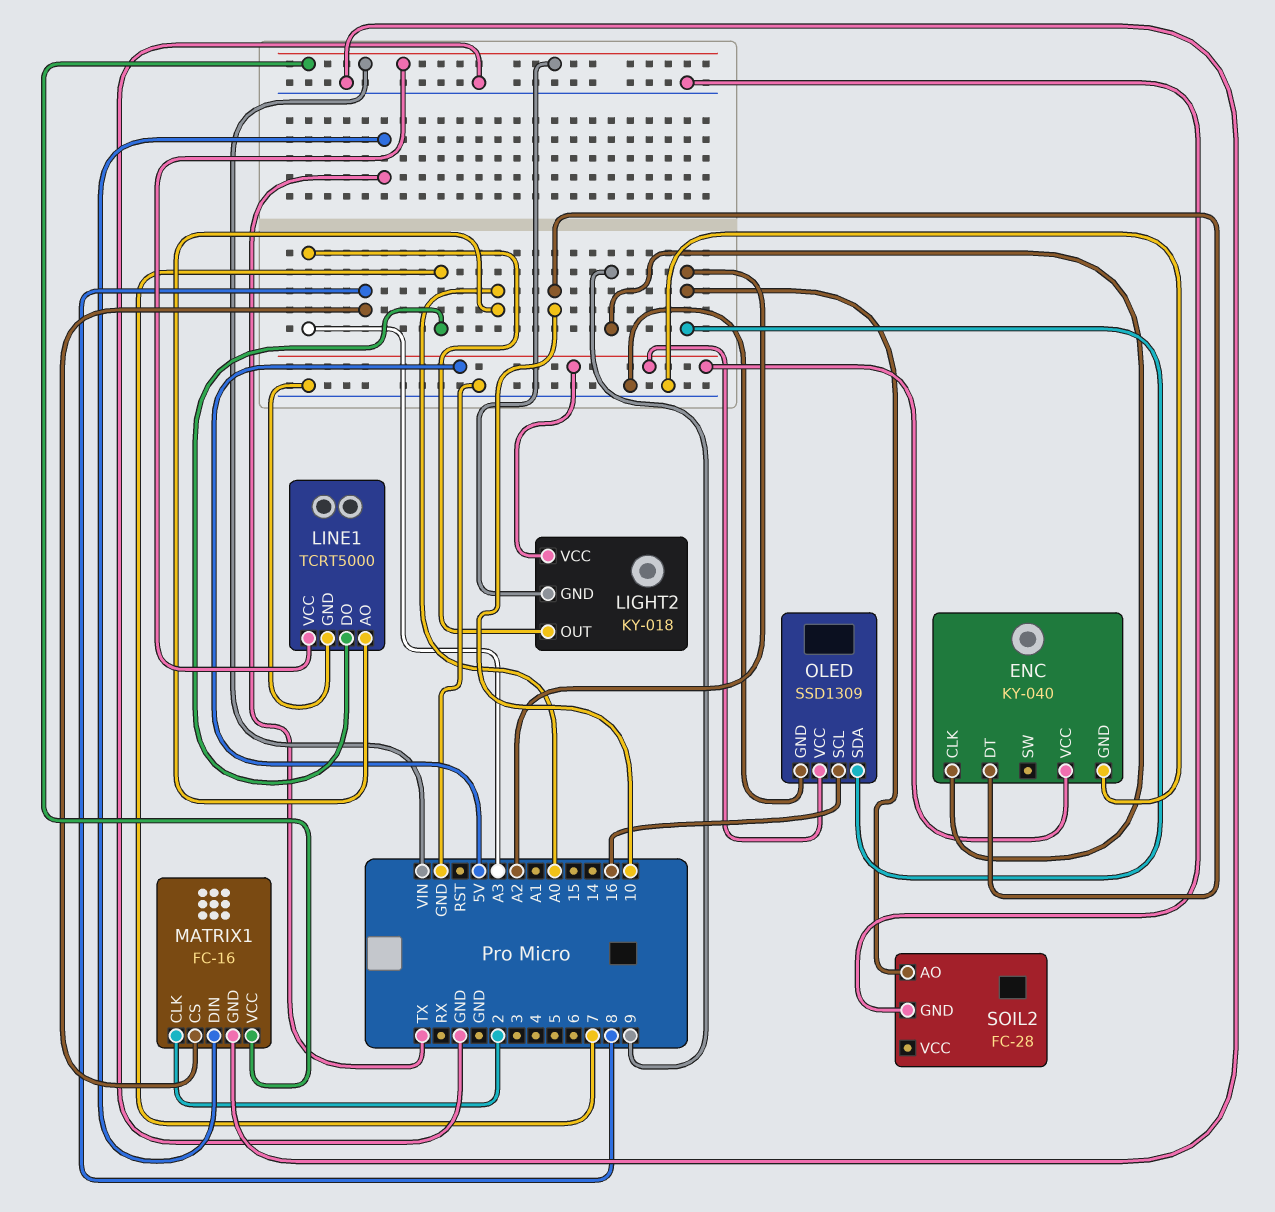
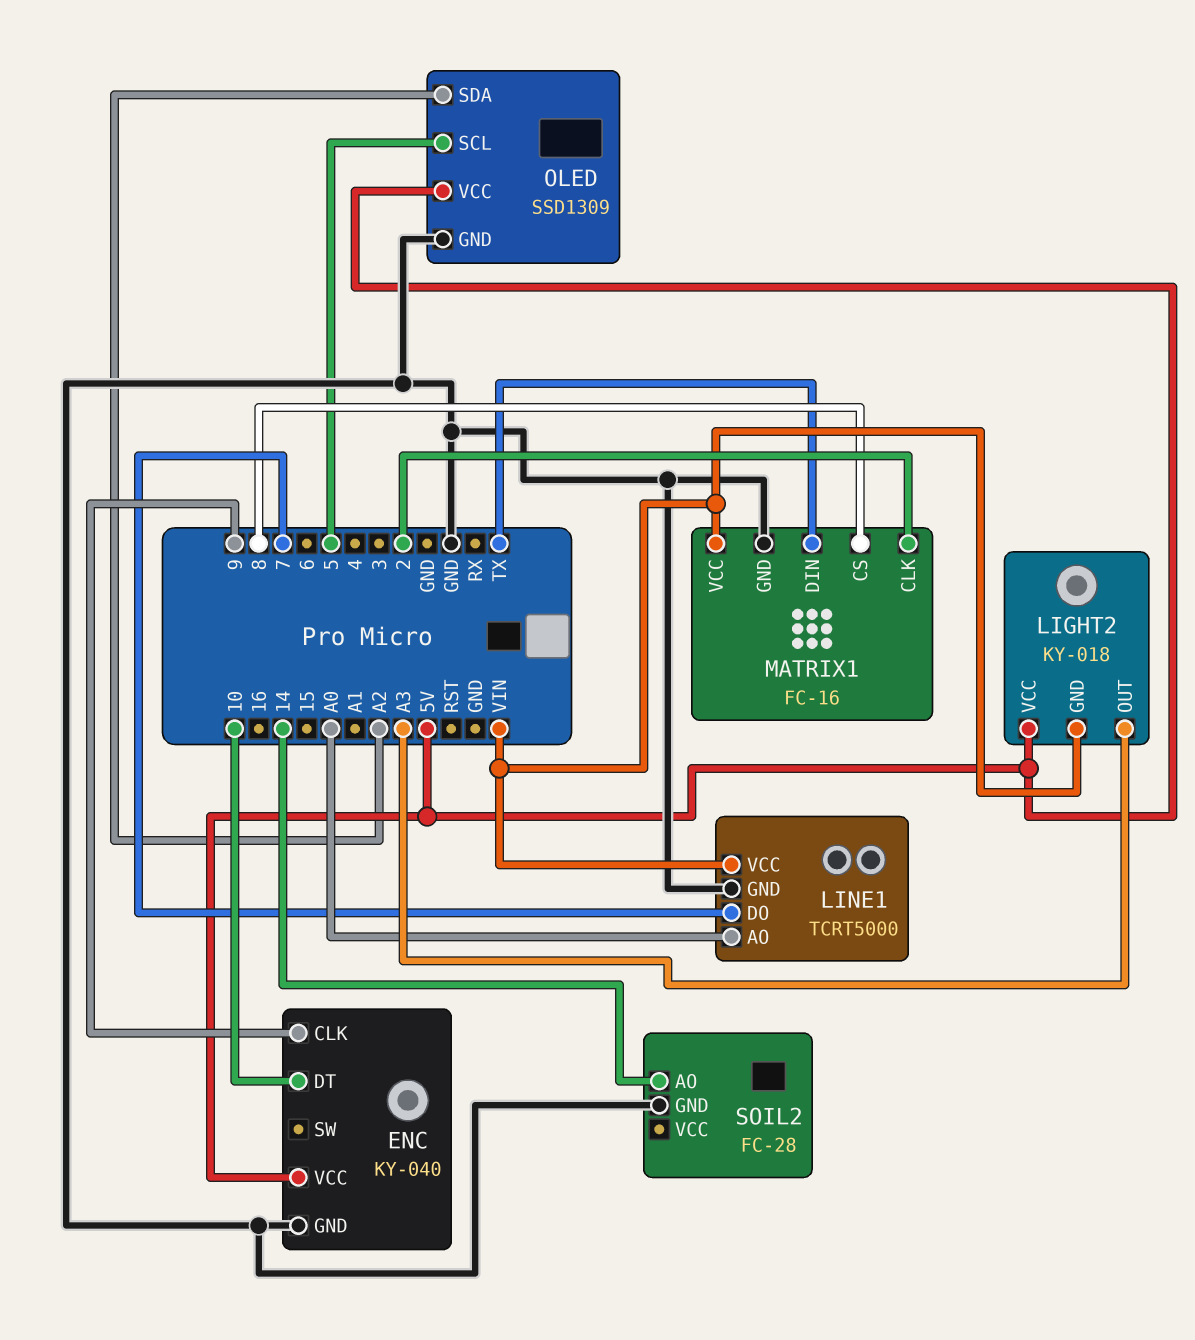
OLED pin SCL: 16 -> 5
SOIL2 pin AO: A2 -> 14

